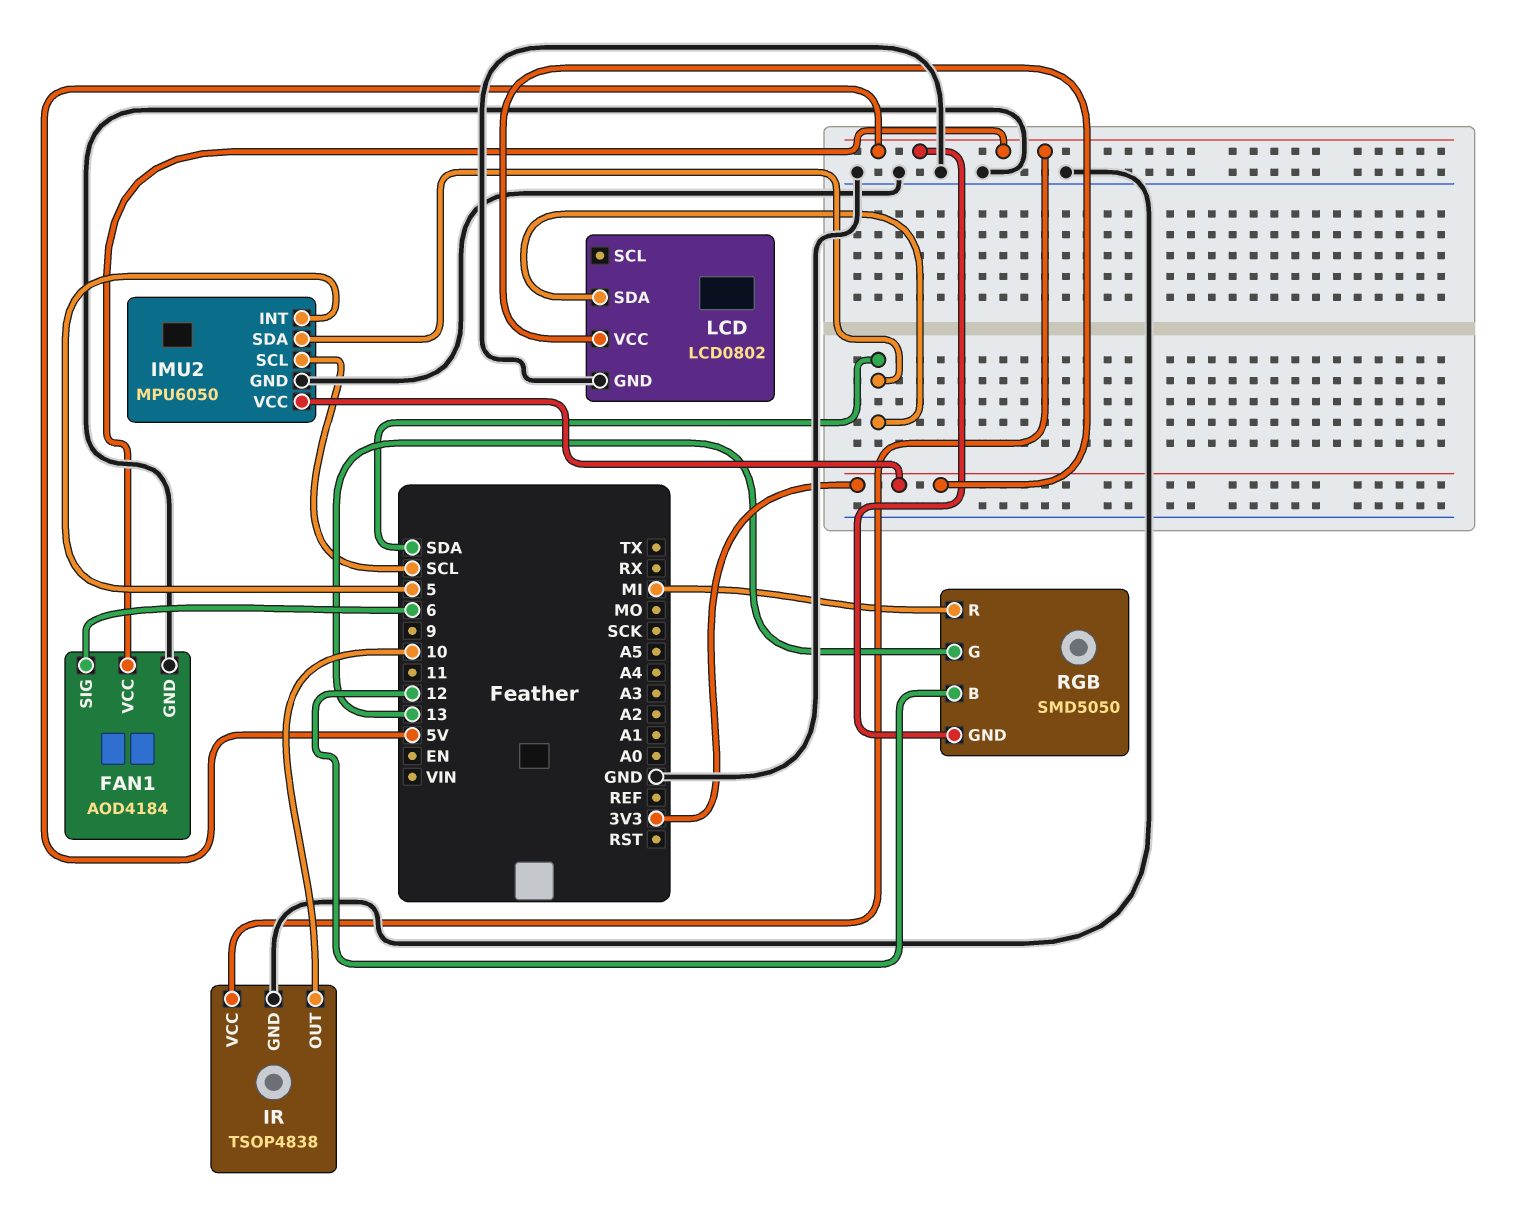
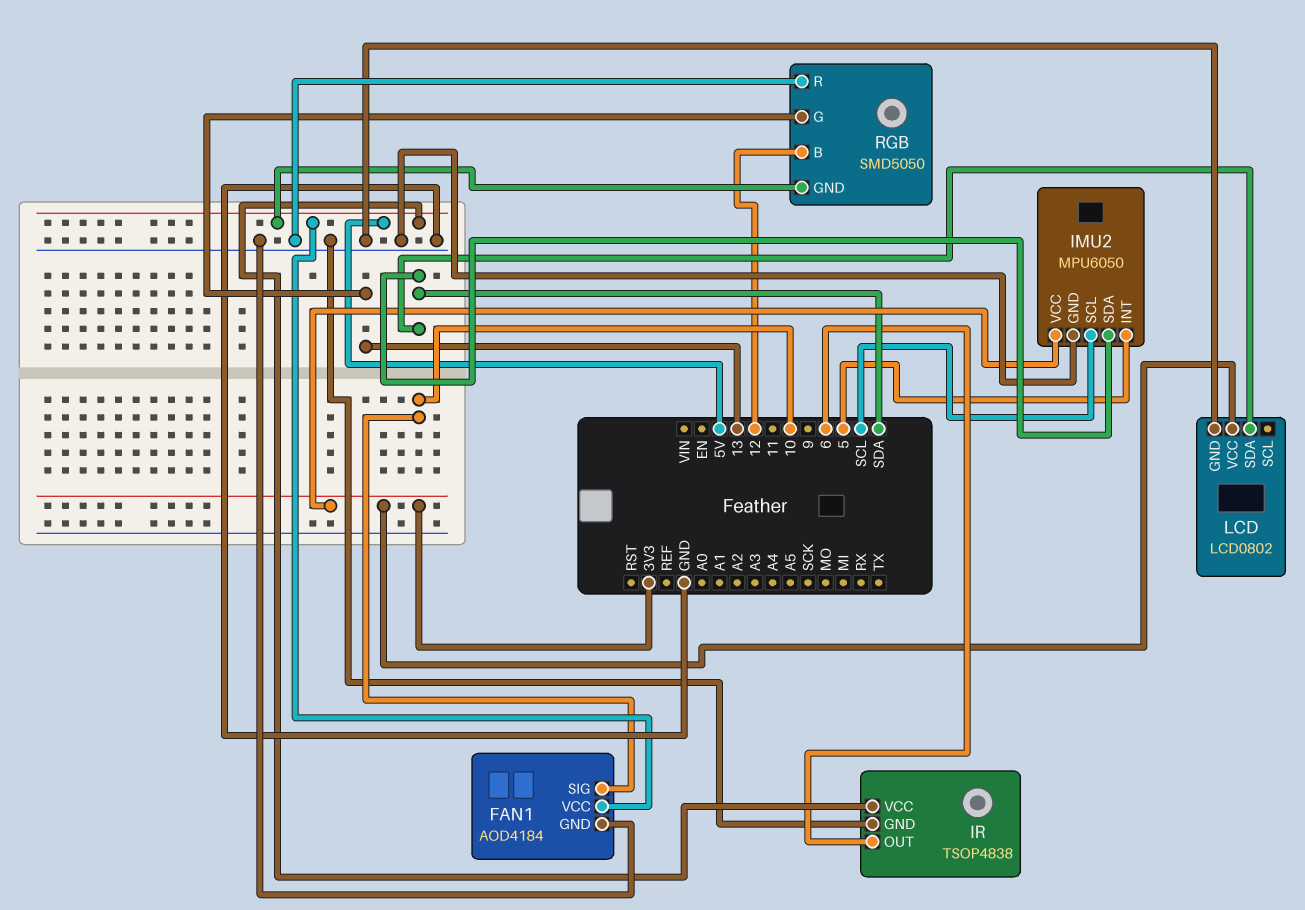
FAN1 pin SIG: 6 -> 10
IR pin OUT: 10 -> 6
RGB pin R: MI -> GND

